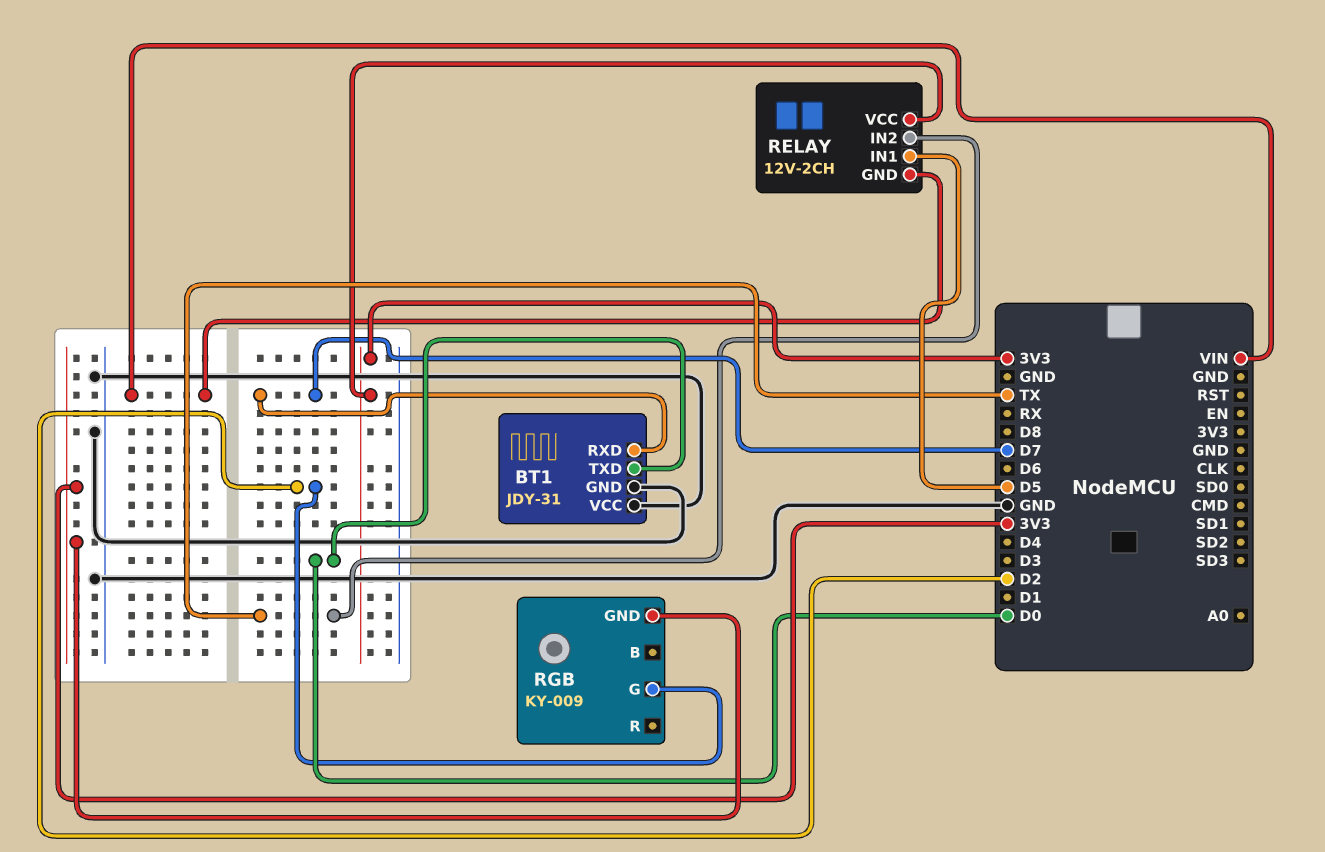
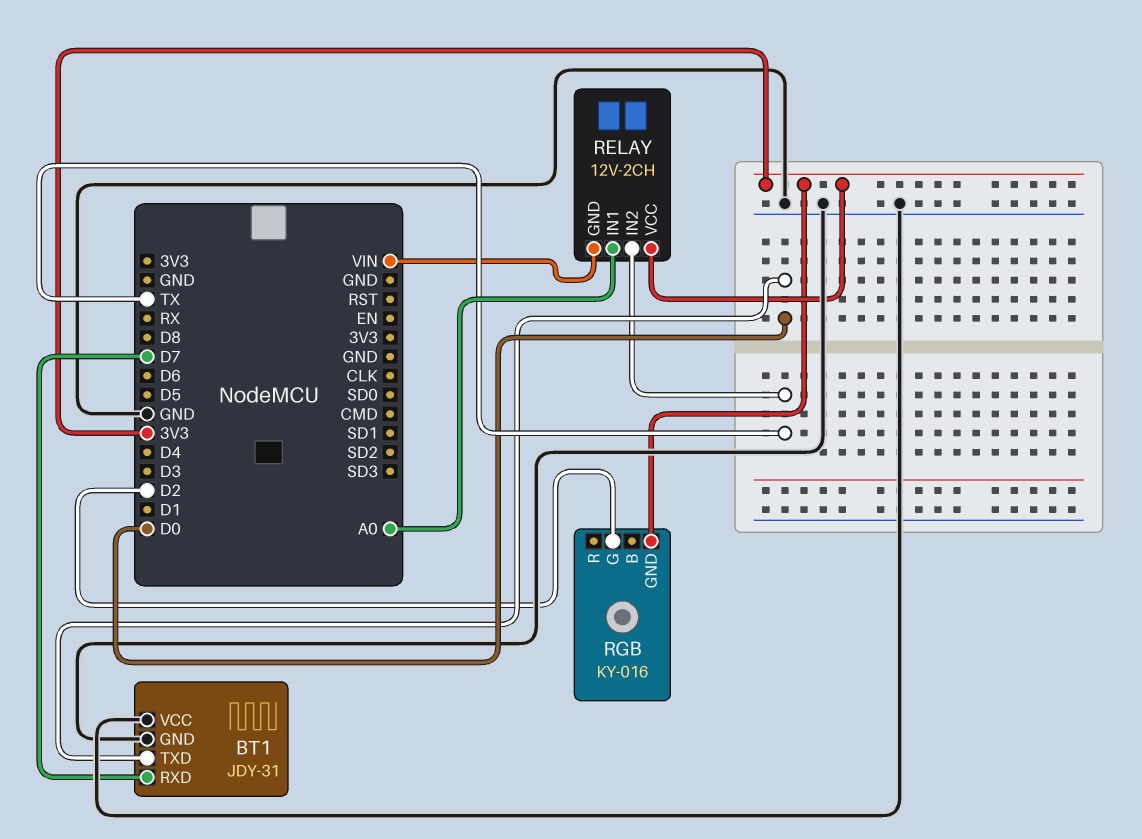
RELAY pin IN1: D5 -> A0
RGB: KY-009 -> KY-016

